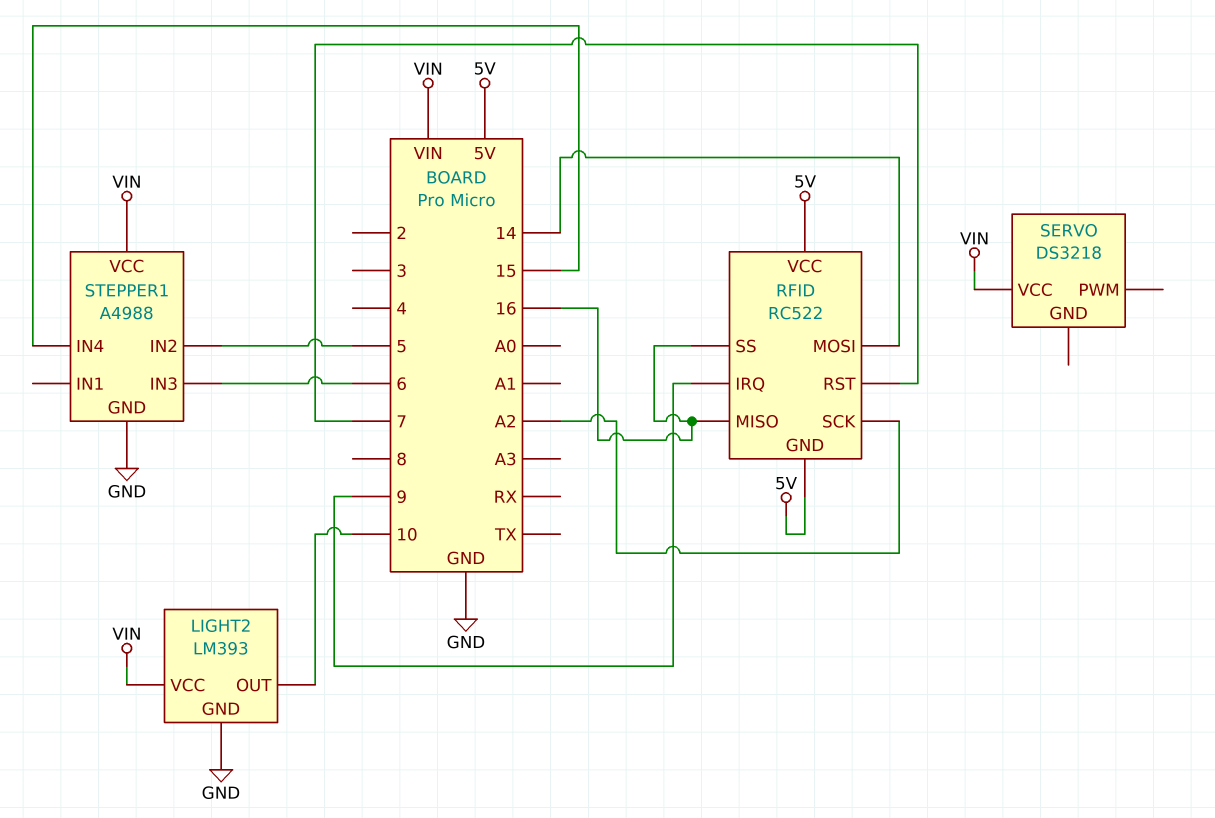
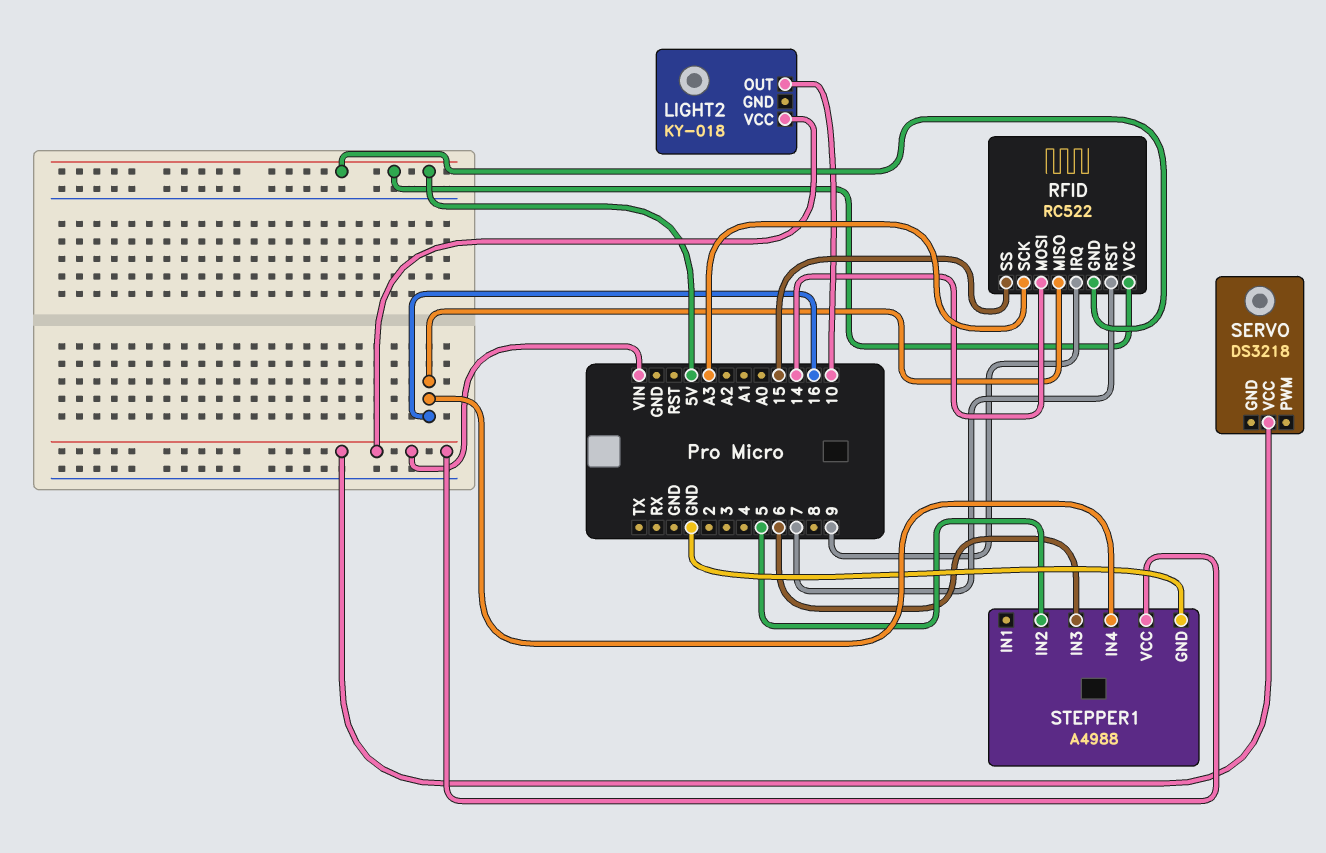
LIGHT2: LM393 -> KY-018
LIGHT2 pin GND: GND -> none
RFID pin SCK: A2 -> A3
RFID pin SS: 16 -> 15
STEPPER1 pin IN4: 15 -> 16

